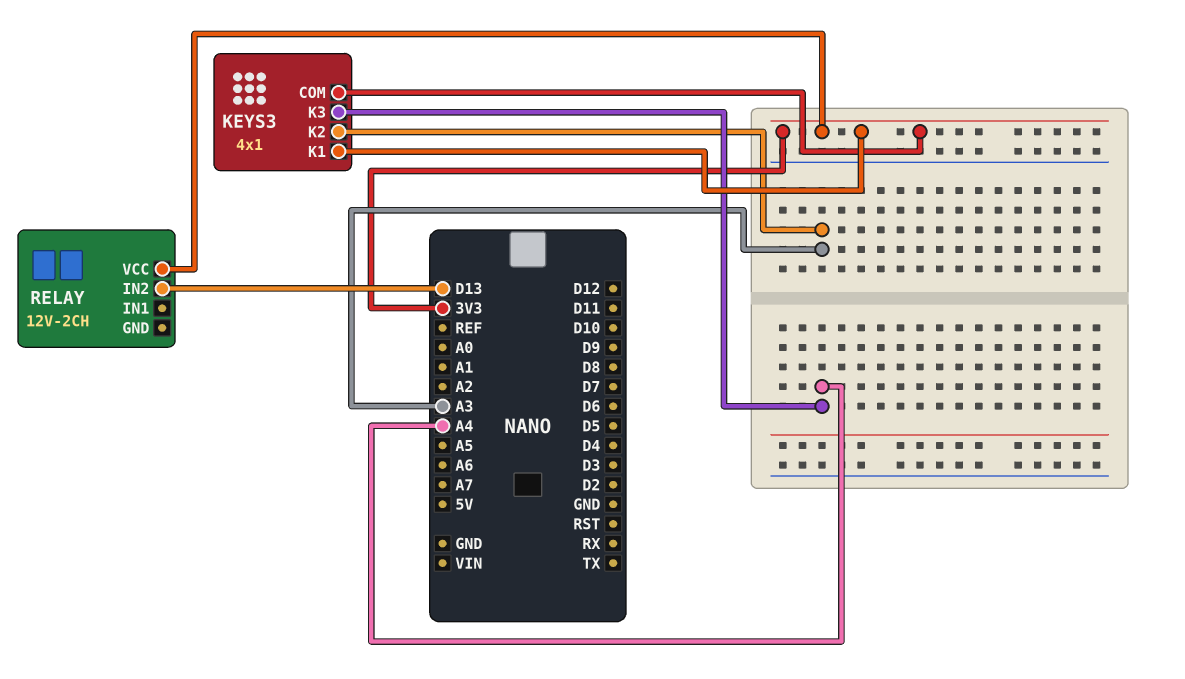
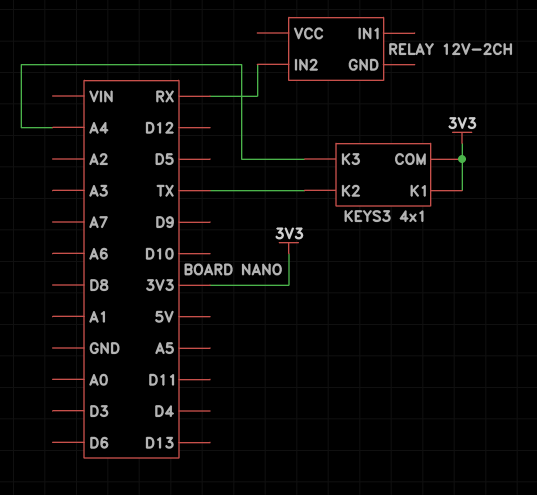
KEYS3 pin K2: A3 -> TX
RELAY pin IN2: D13 -> RX
RELAY pin VCC: 3V3 -> none

